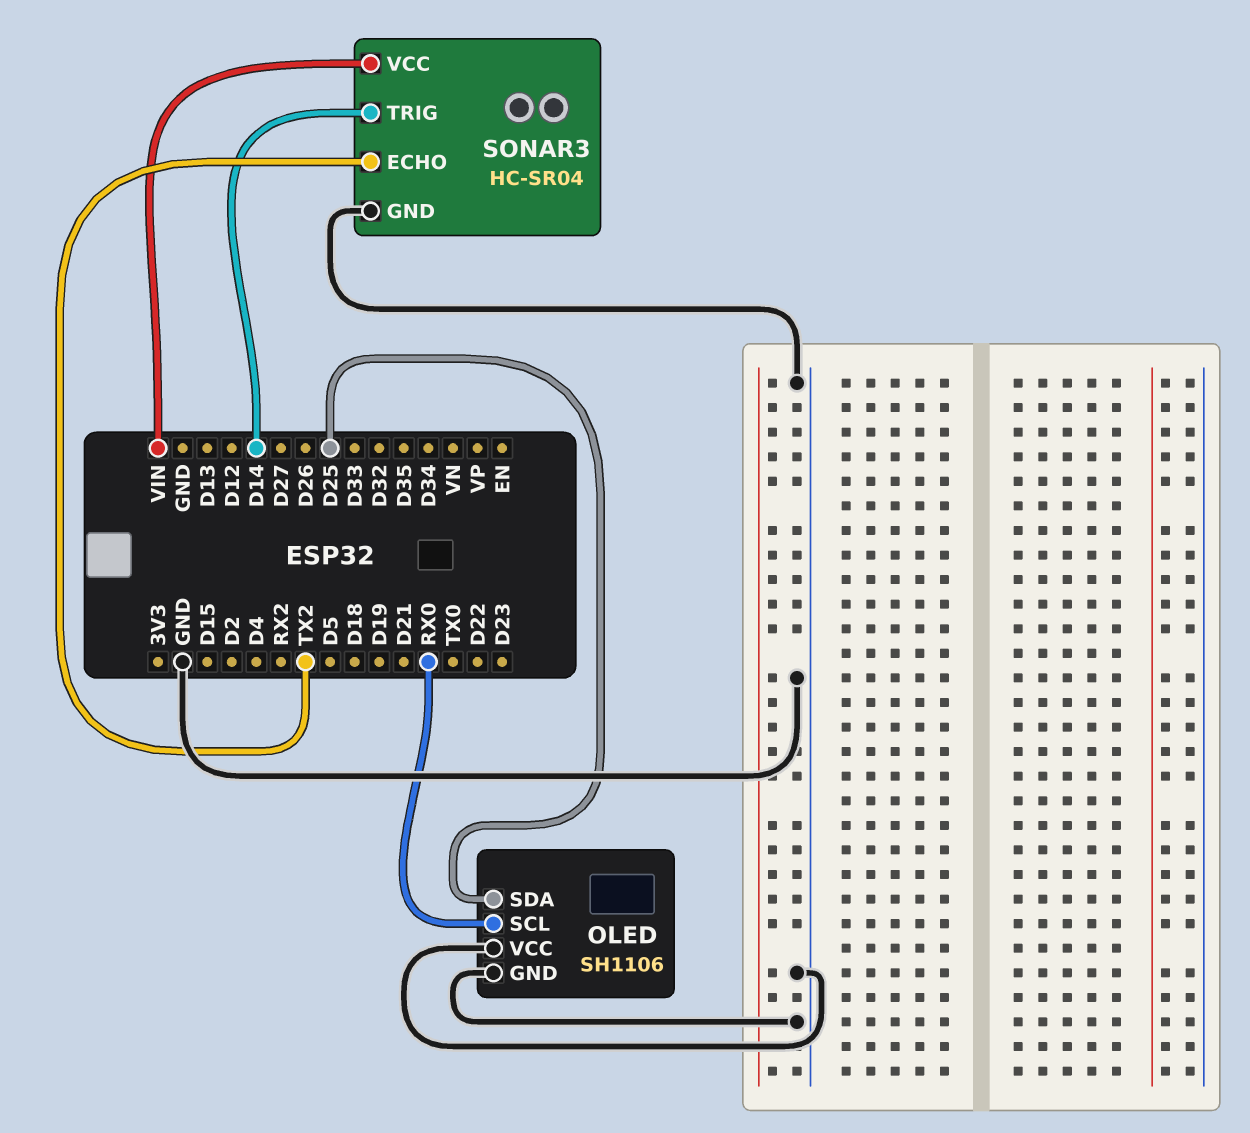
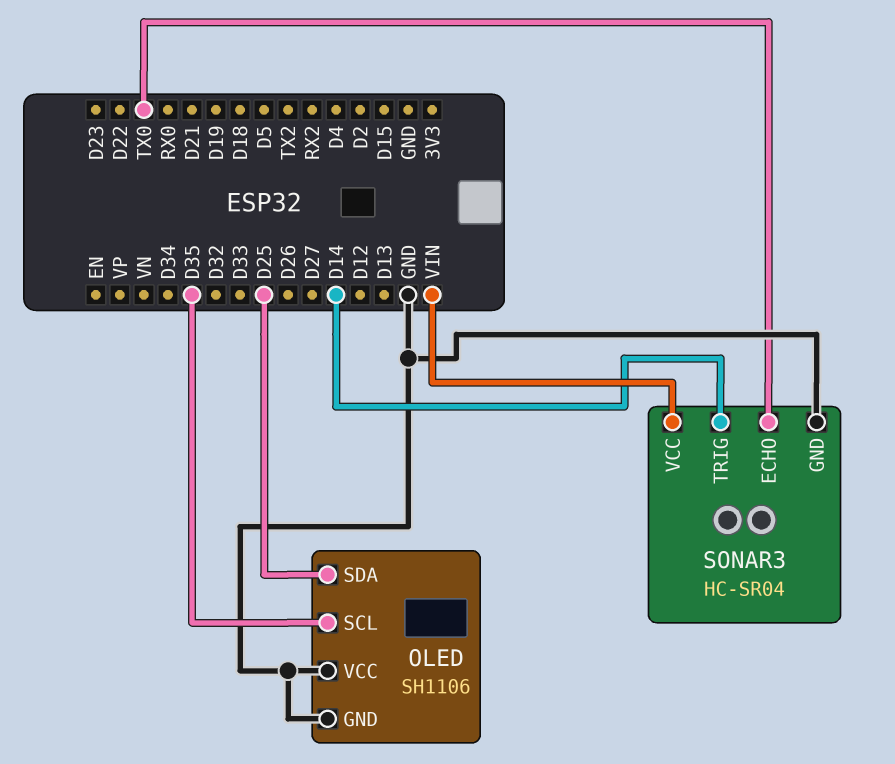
OLED pin SCL: RX0 -> D35
SONAR3 pin ECHO: TX2 -> TX0

